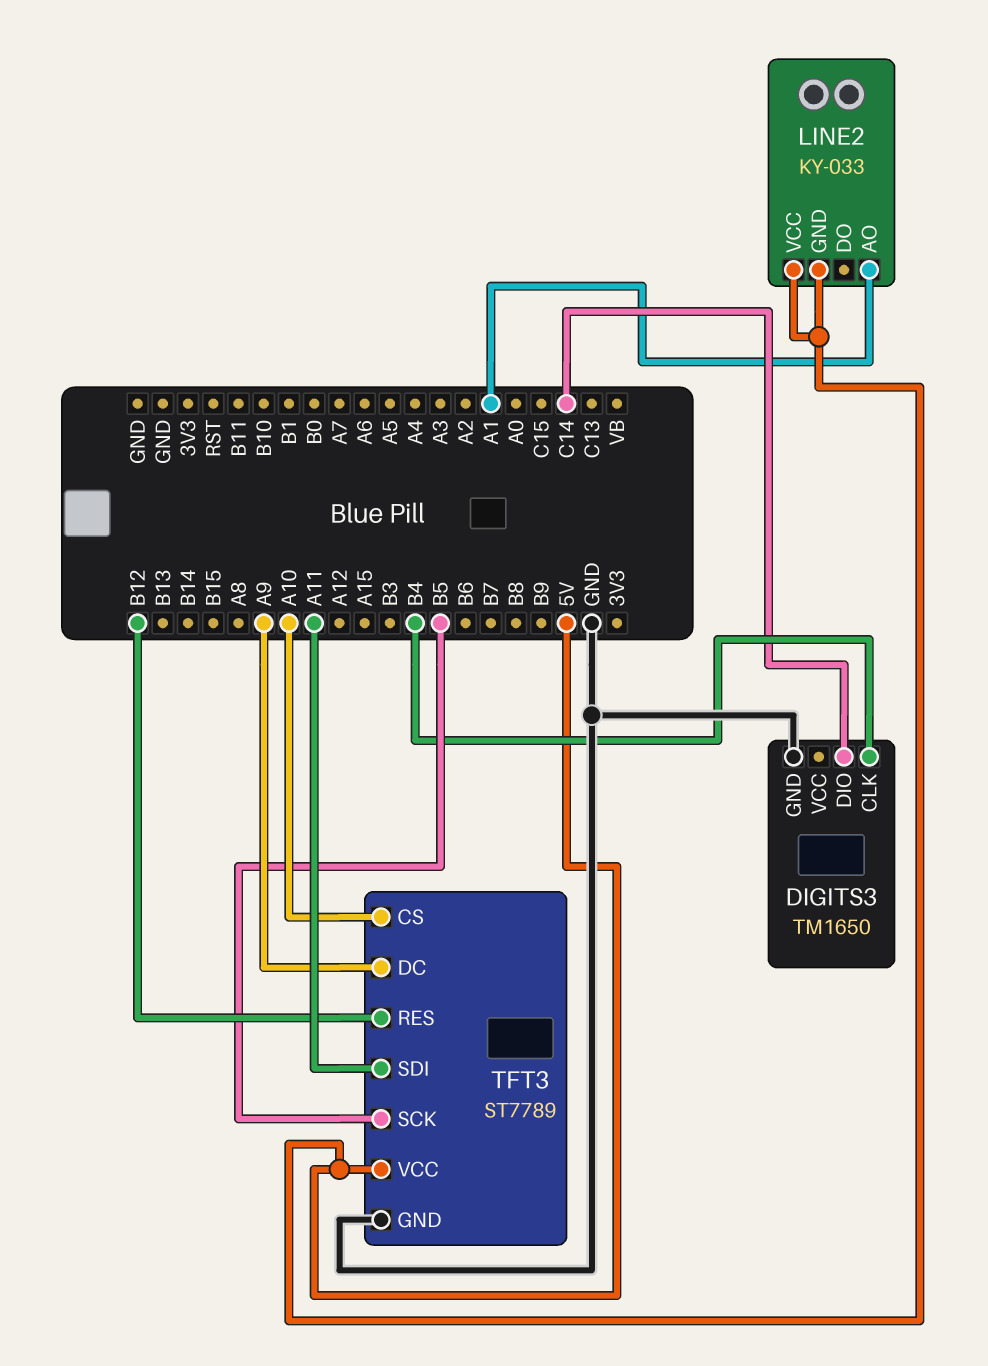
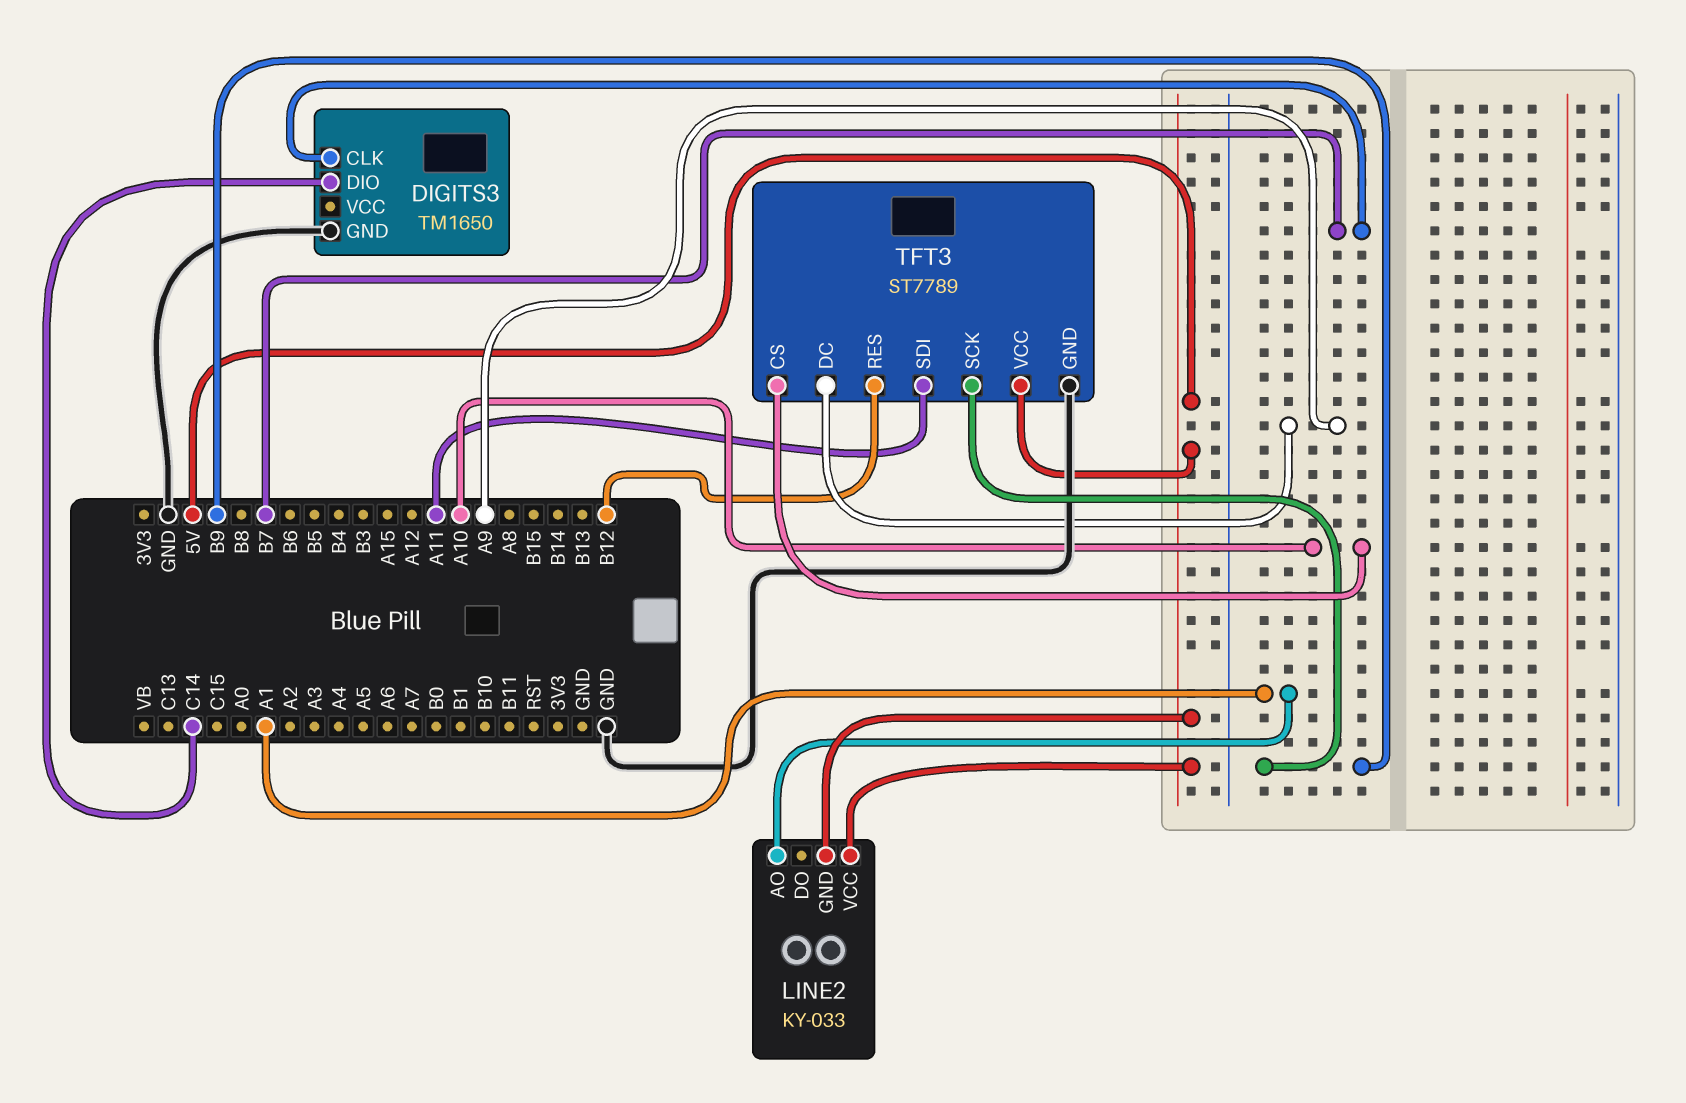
DIGITS3 pin CLK: B4 -> B7
TFT3 pin SCK: B5 -> B9

